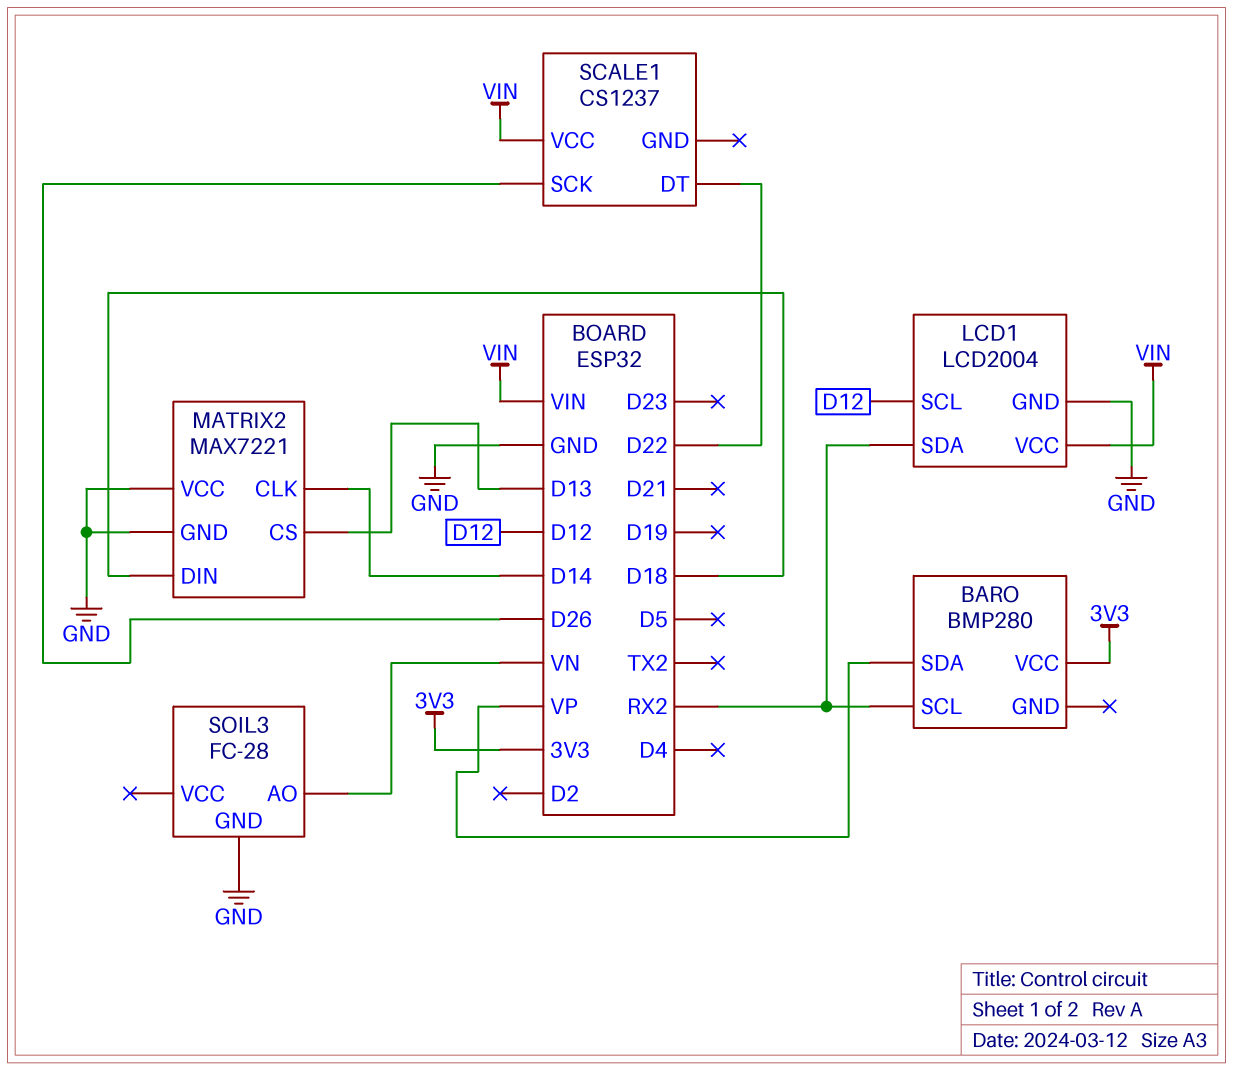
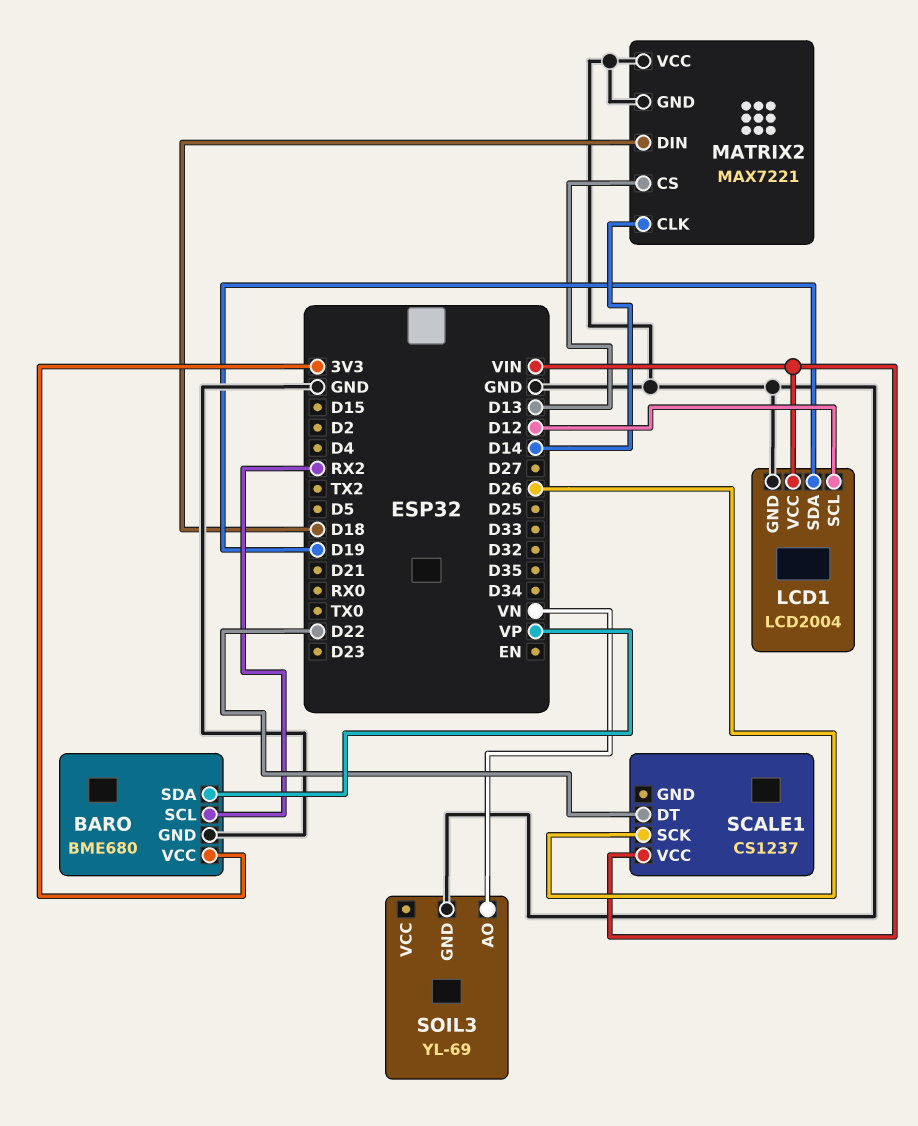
BARO: BMP280 -> BME680
BARO pin GND: none -> GND
LCD1 pin SDA: RX2 -> D19
SOIL3: FC-28 -> YL-69

